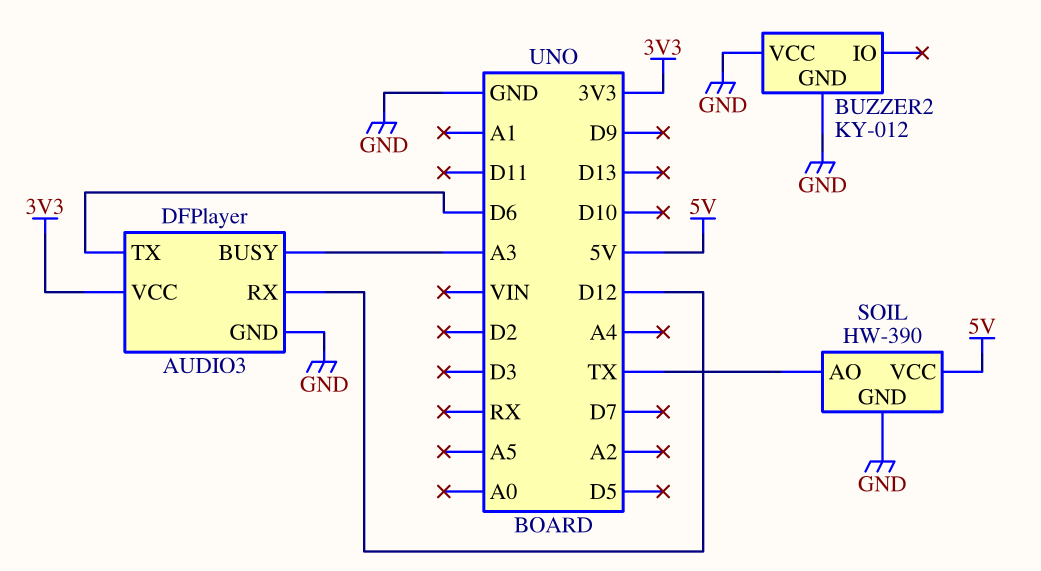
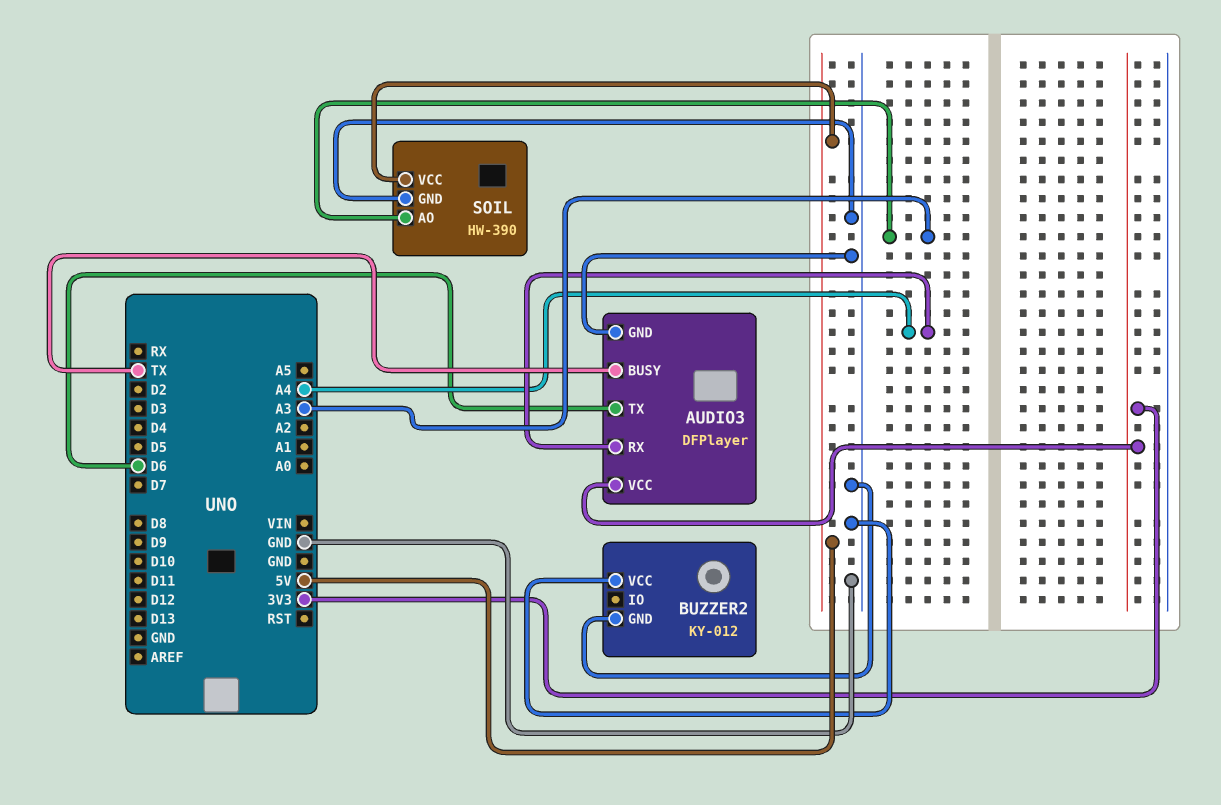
AUDIO3 pin BUSY: A3 -> TX
AUDIO3 pin RX: D12 -> A4
SOIL pin AO: TX -> A3

